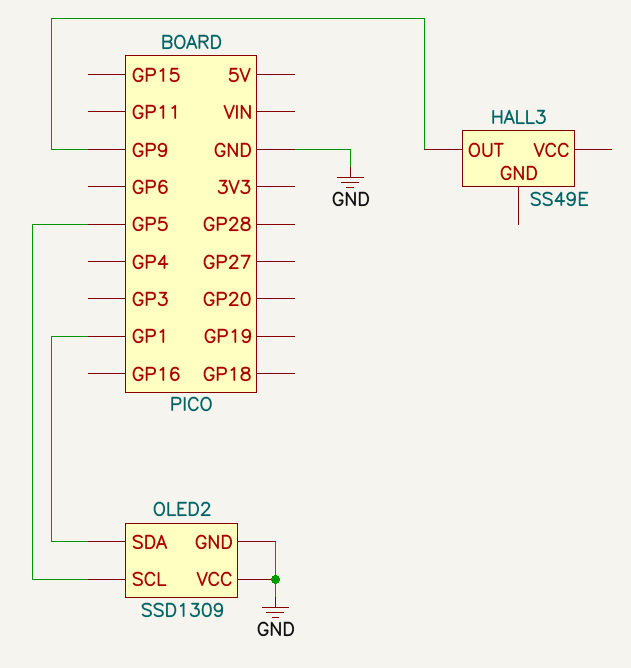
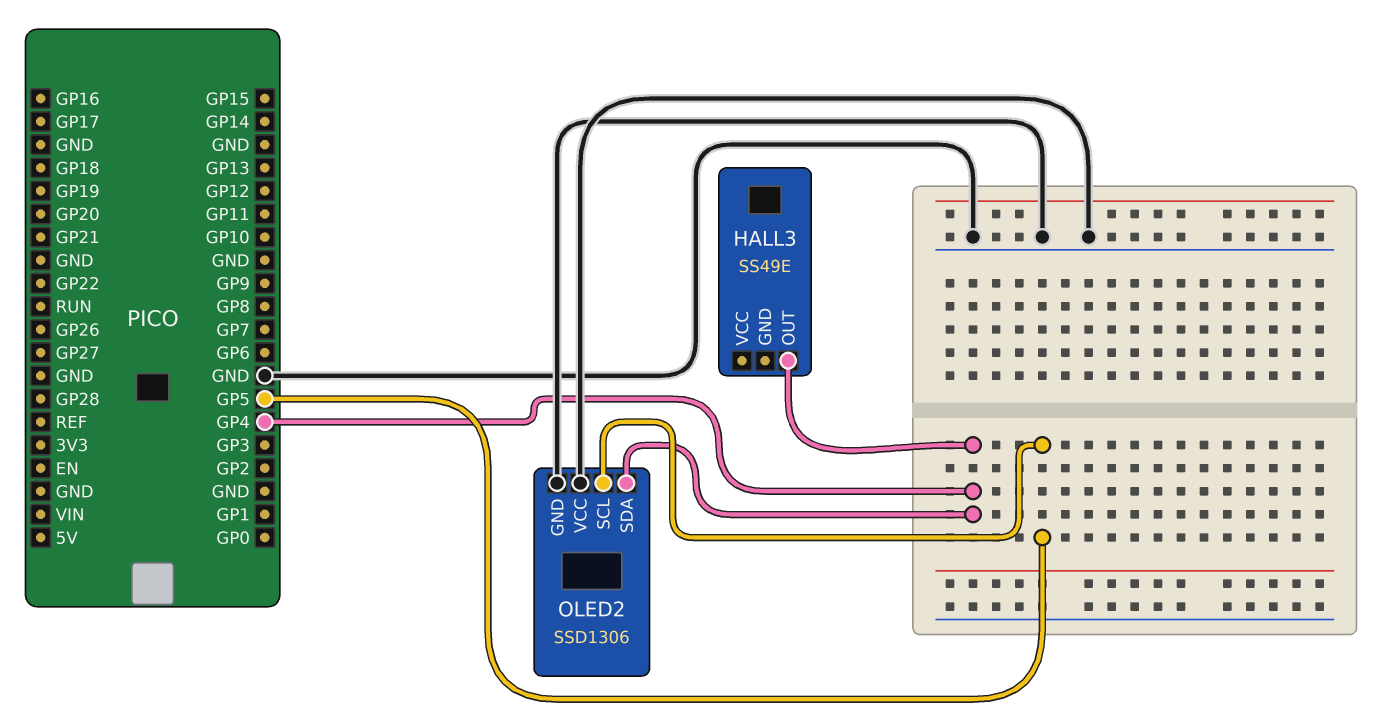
HALL3 pin OUT: GP9 -> GP4
OLED2: SSD1309 -> SSD1306
OLED2 pin SDA: GP1 -> GP4

